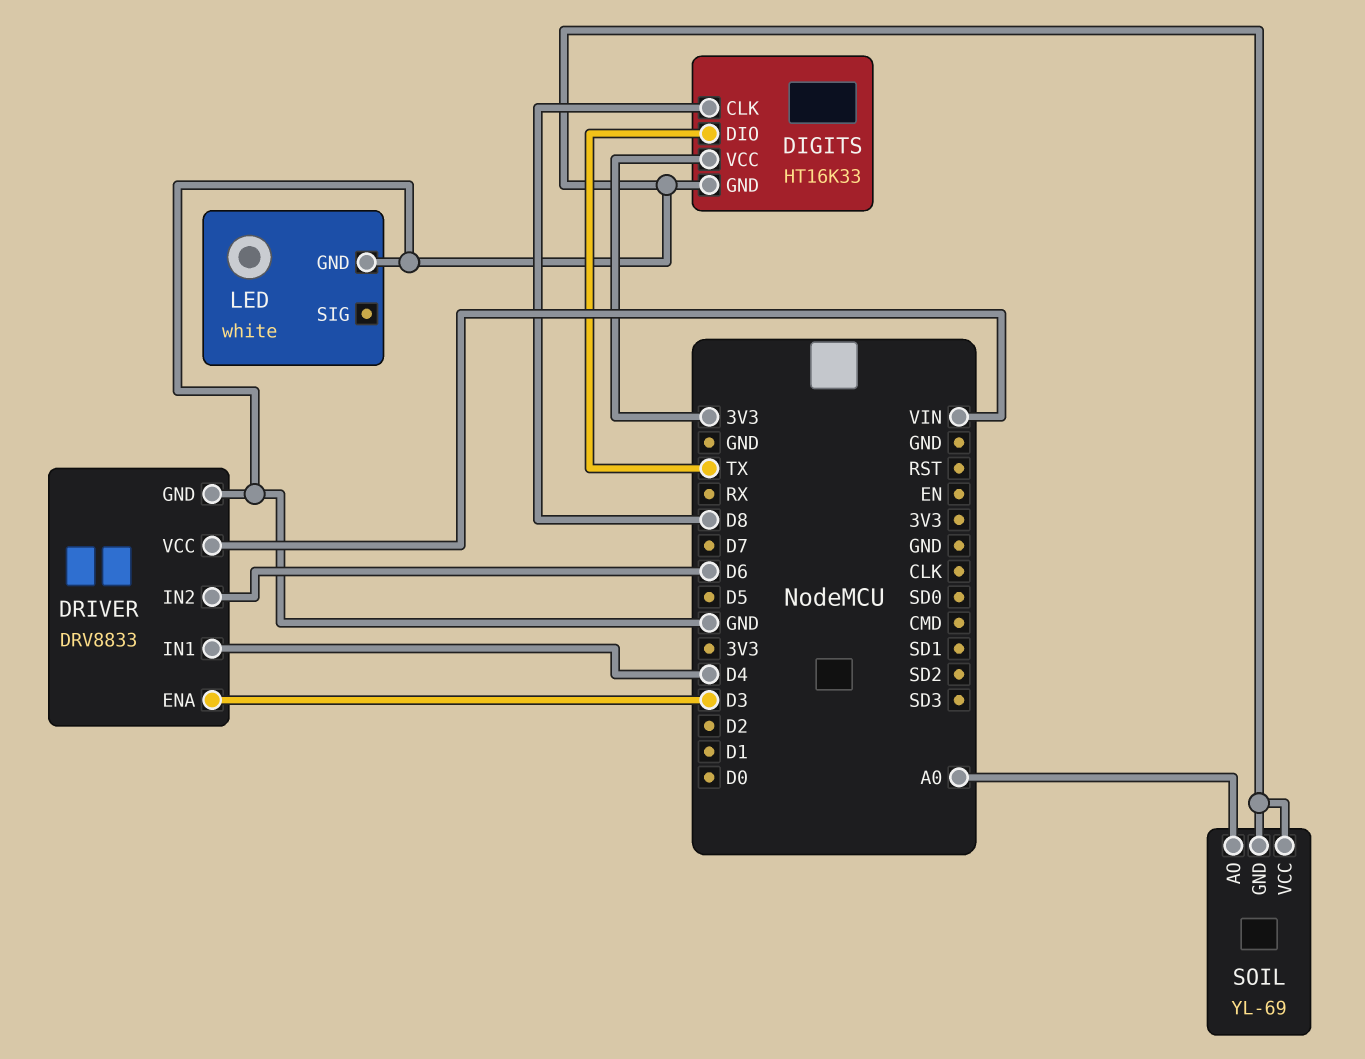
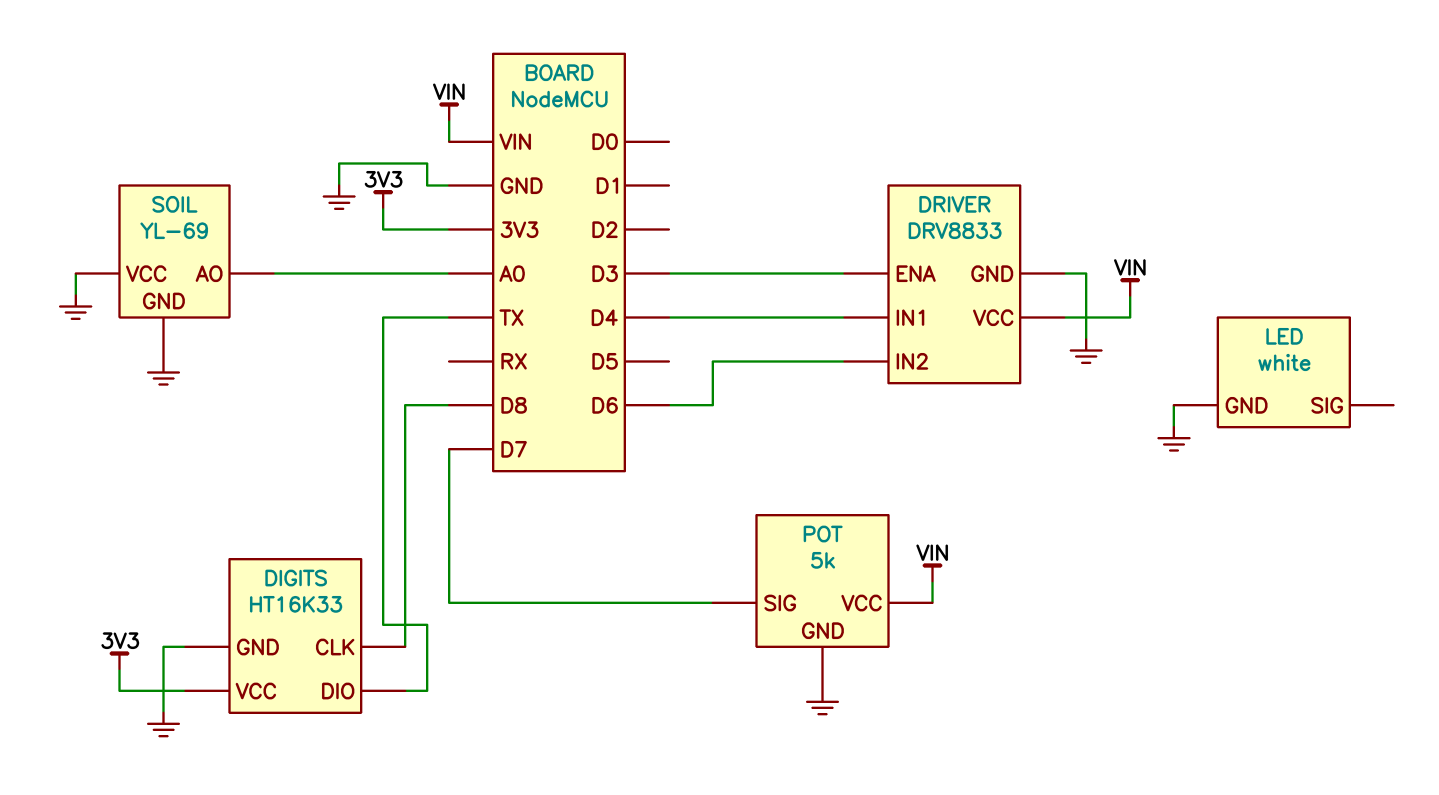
POT: none -> 5k
POT pin GND: none -> GND
POT pin SIG: none -> D7
POT pin VCC: none -> VIN

